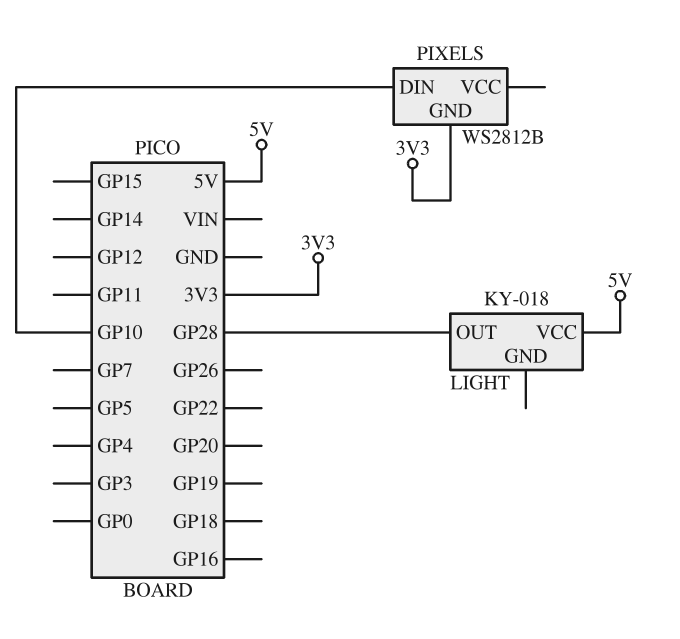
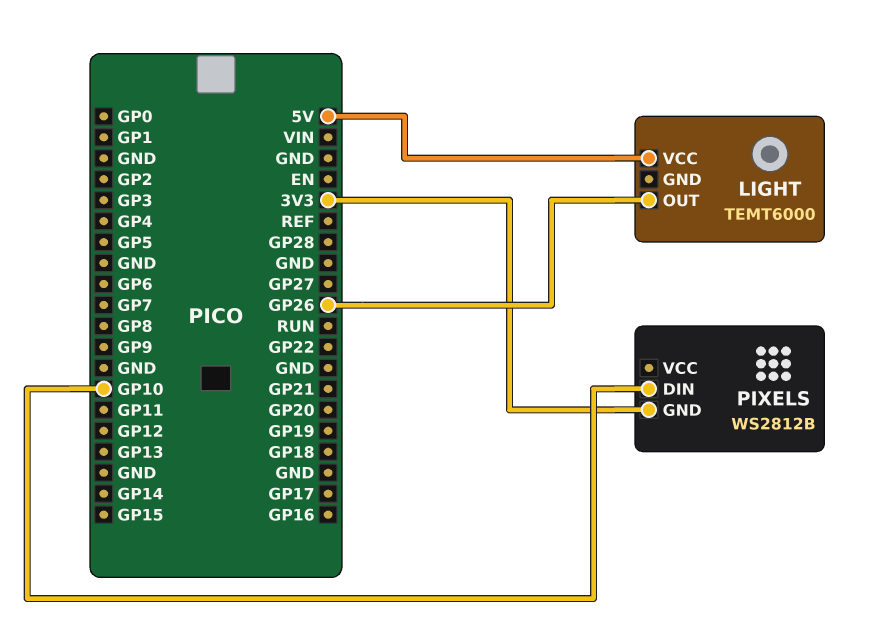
LIGHT: KY-018 -> TEMT6000
LIGHT pin OUT: GP28 -> GP26

